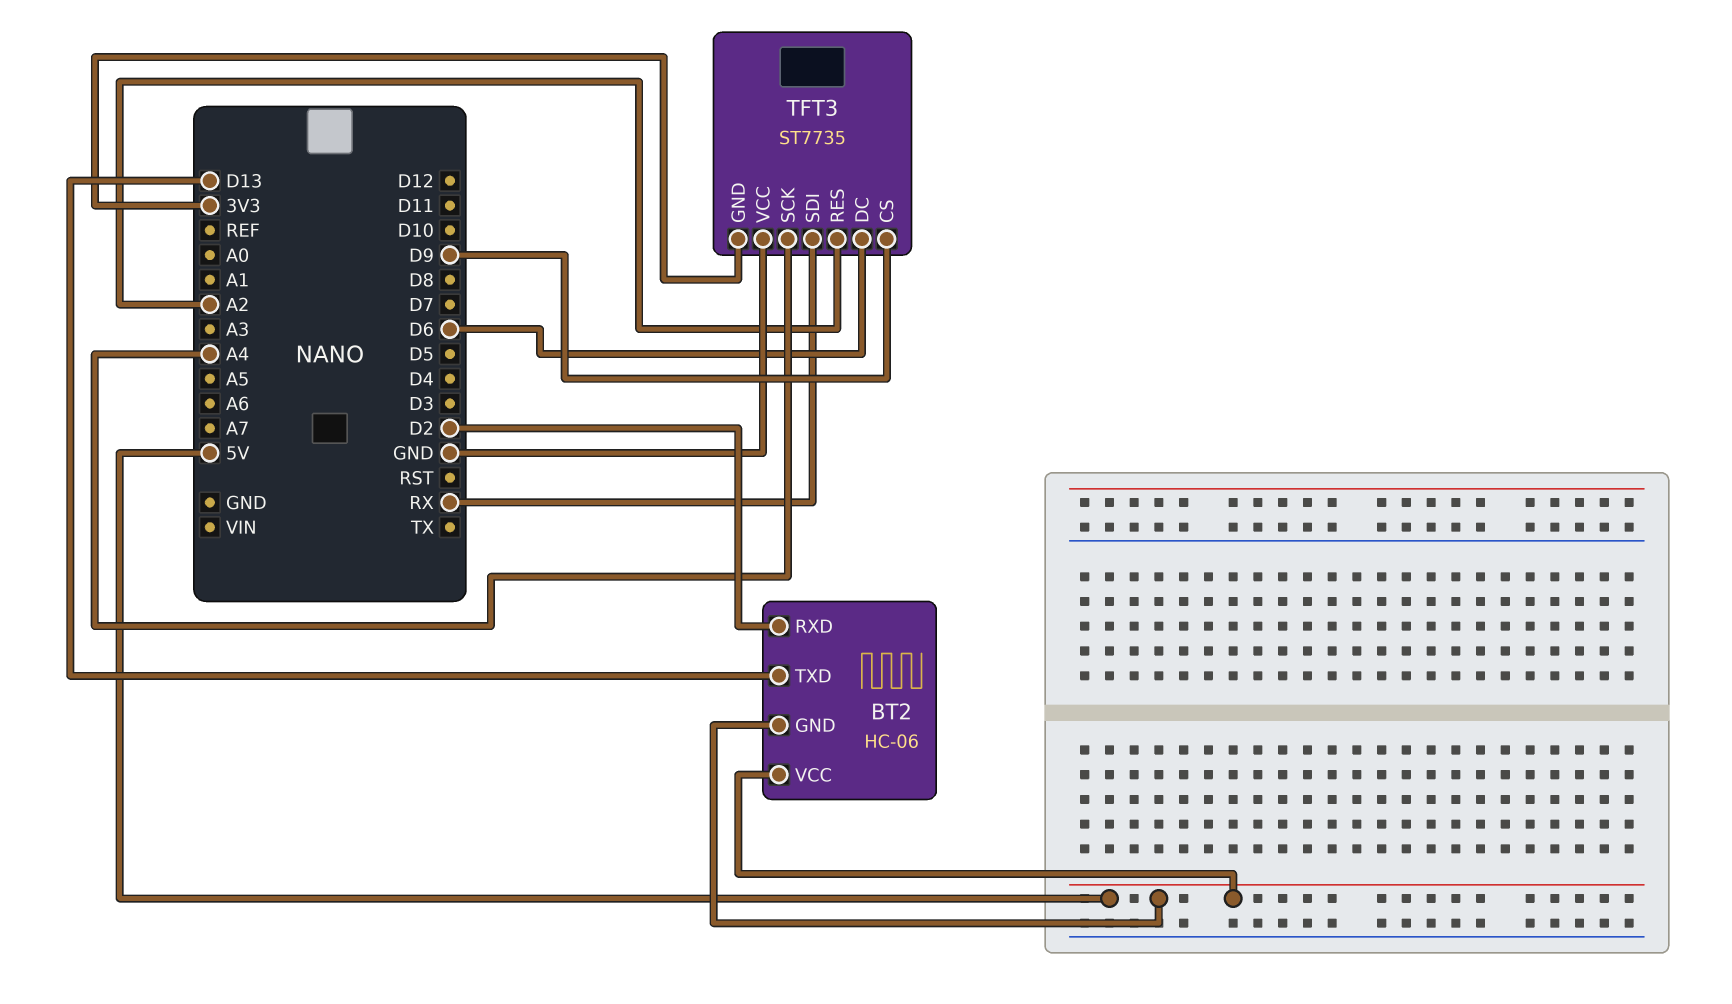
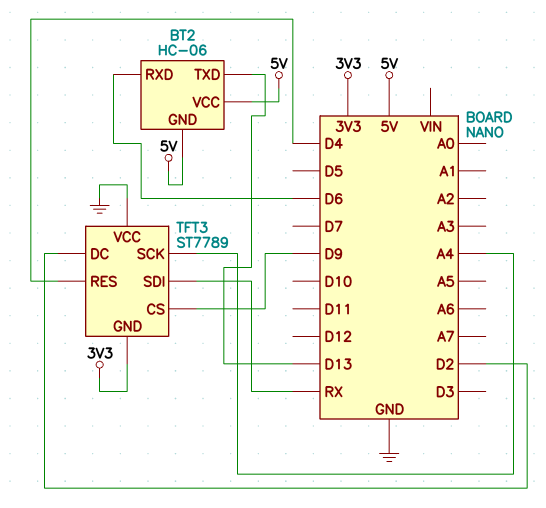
BT2 pin RXD: D2 -> D6
TFT3: ST7735 -> ST7789
TFT3 pin DC: D6 -> D2
TFT3 pin RES: A2 -> D4

